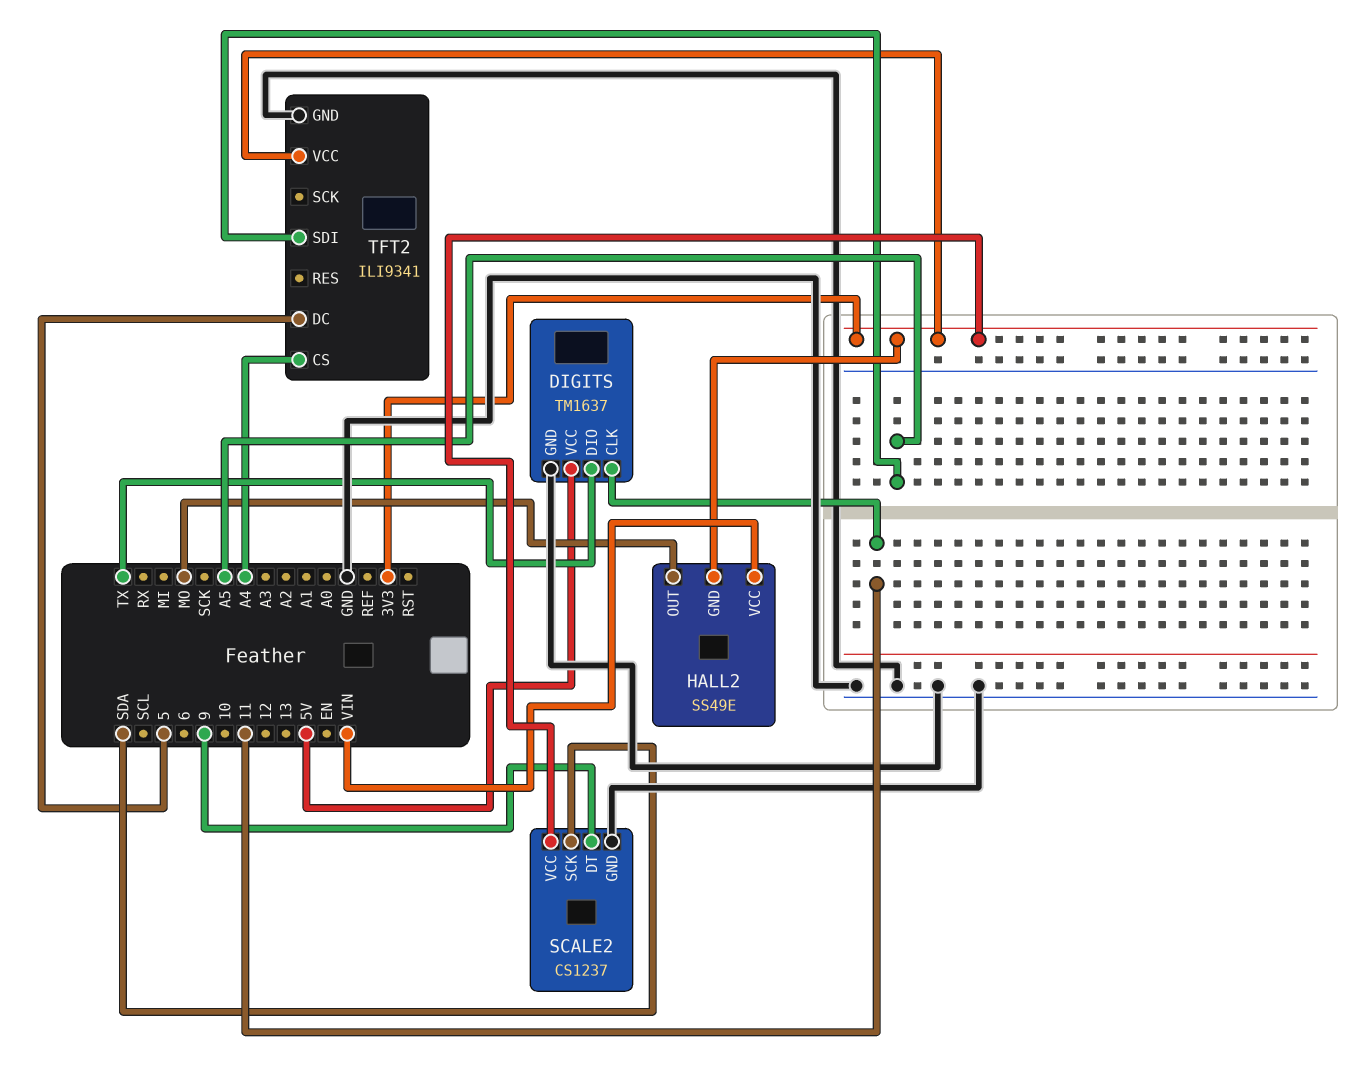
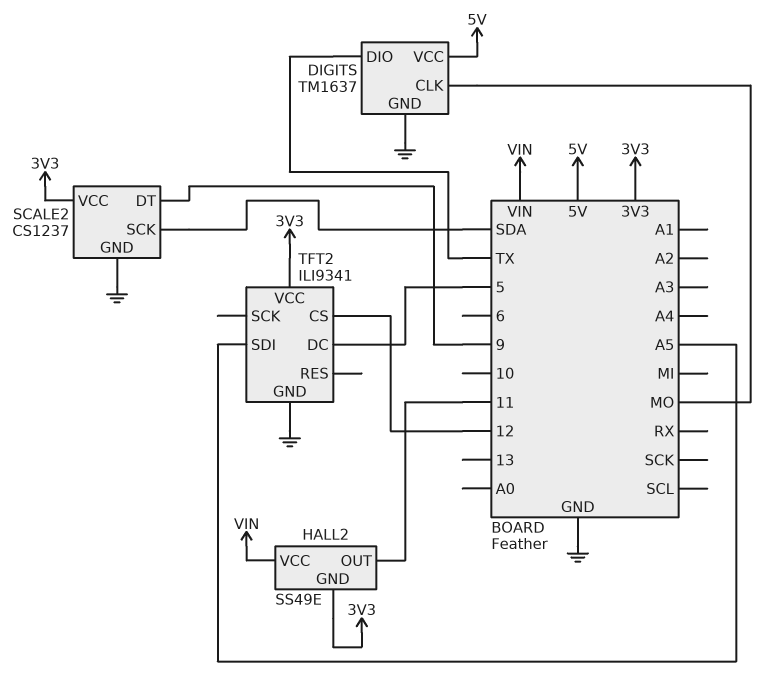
DIGITS pin CLK: 11 -> MO
HALL2 pin OUT: MO -> 11
TFT2 pin CS: A4 -> 12

